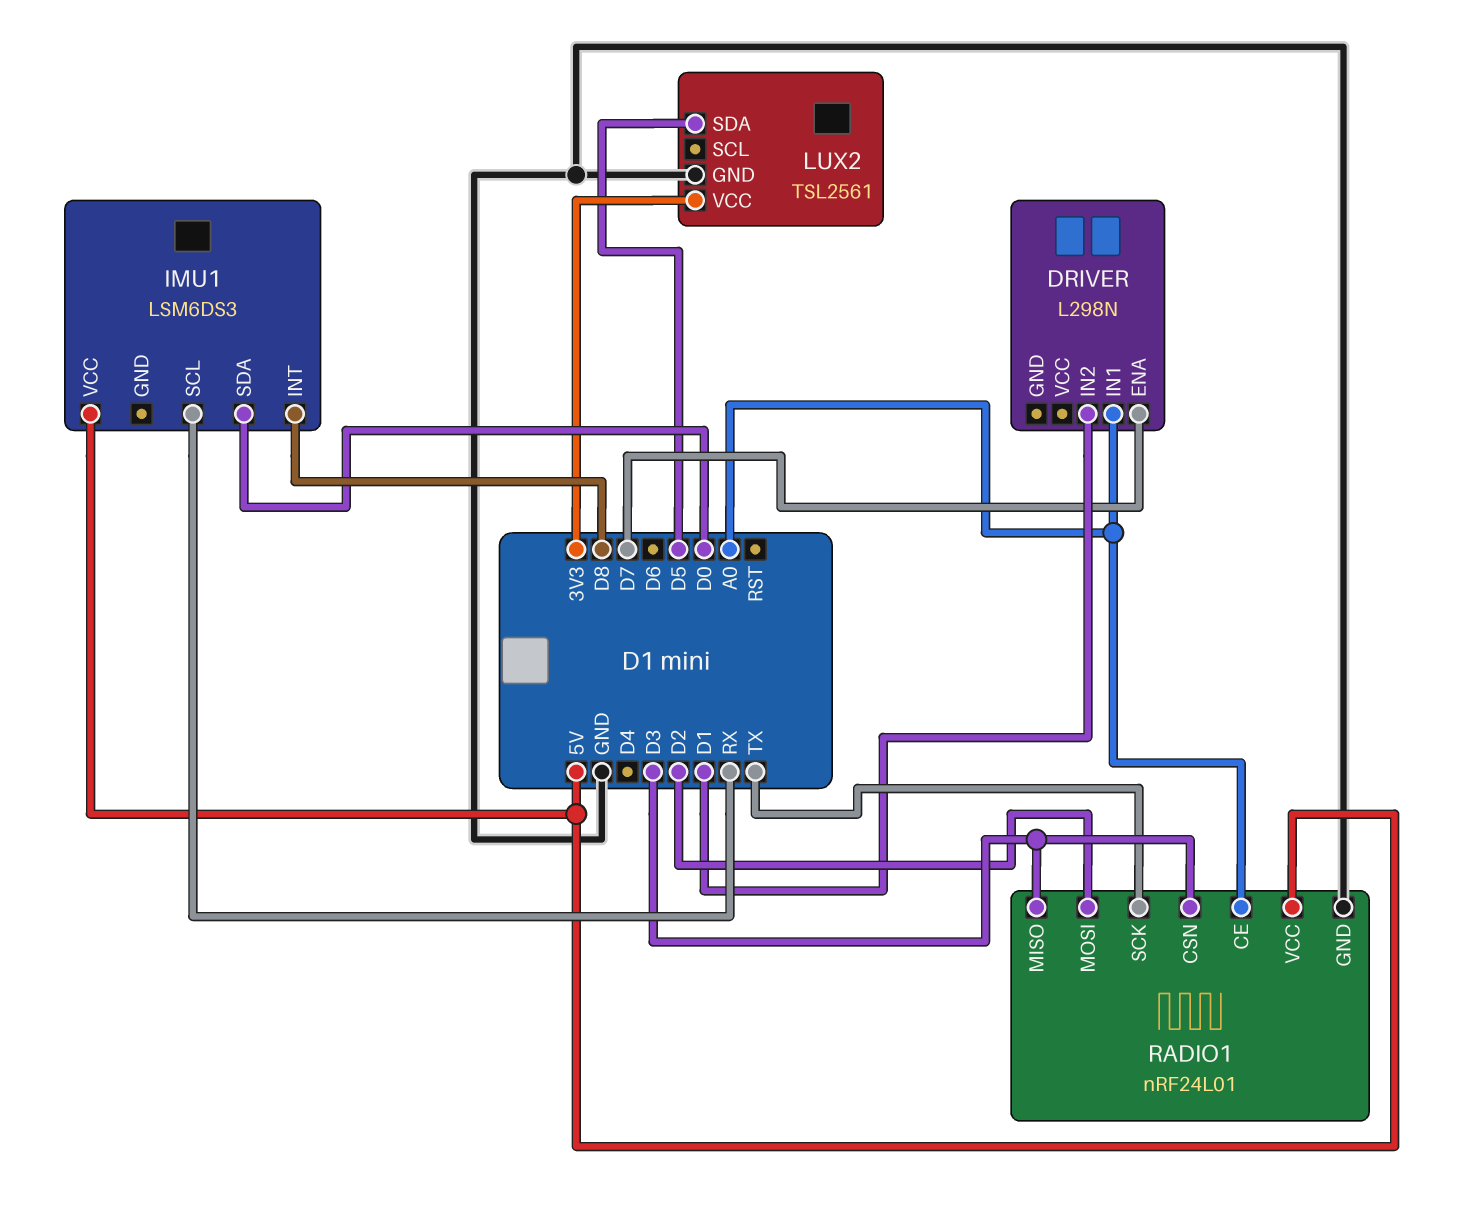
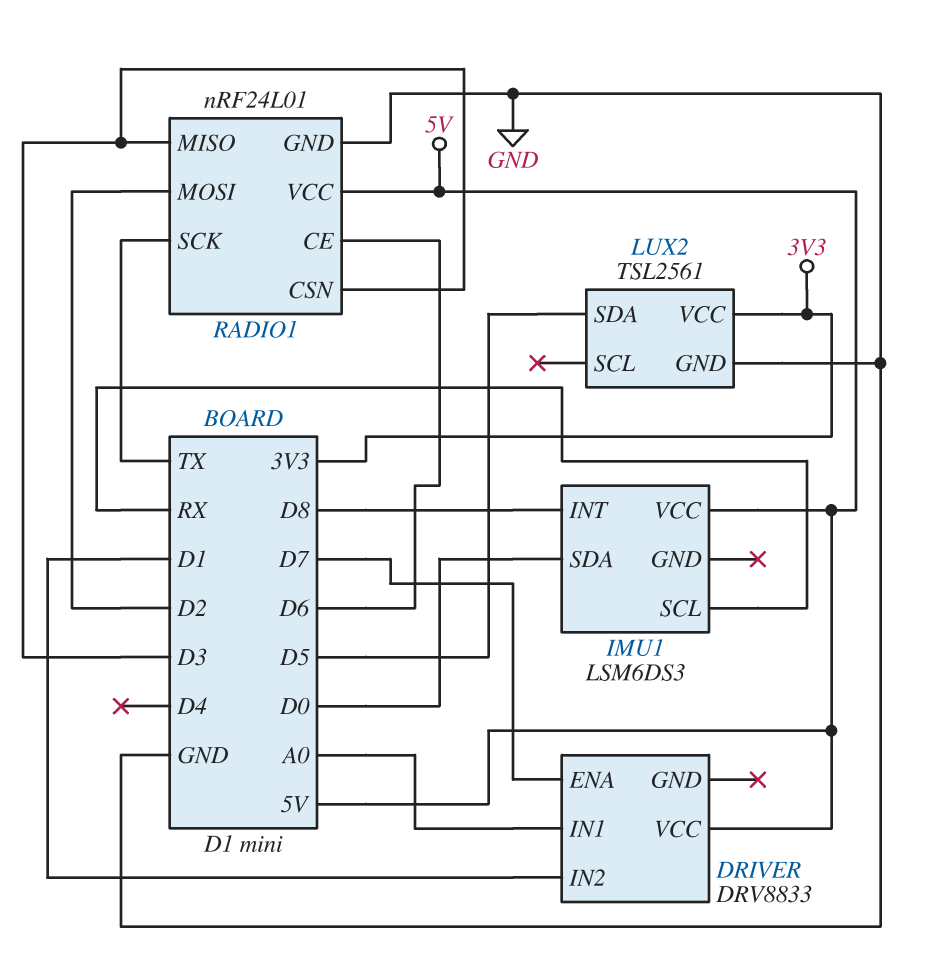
DRIVER: L298N -> DRV8833
DRIVER pin VCC: none -> 5V
RADIO1 pin CE: A0 -> D6

